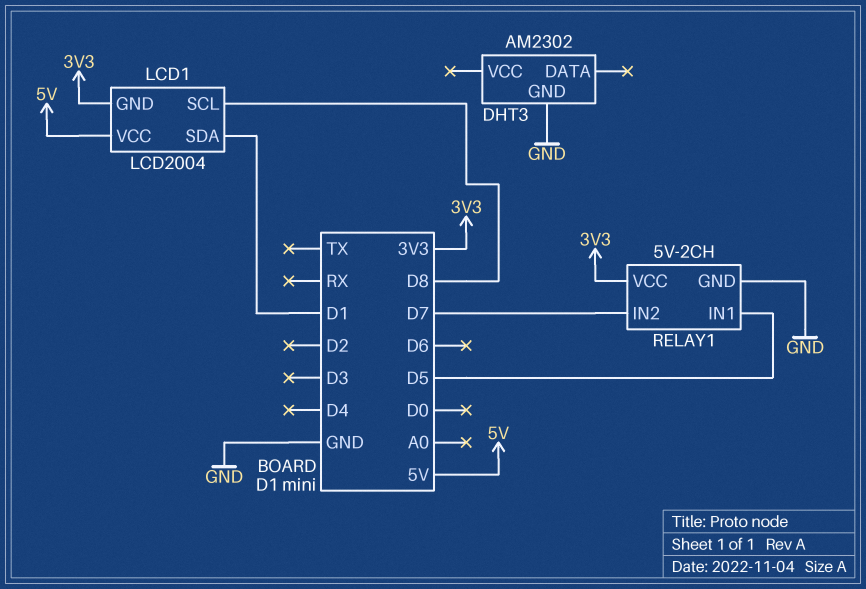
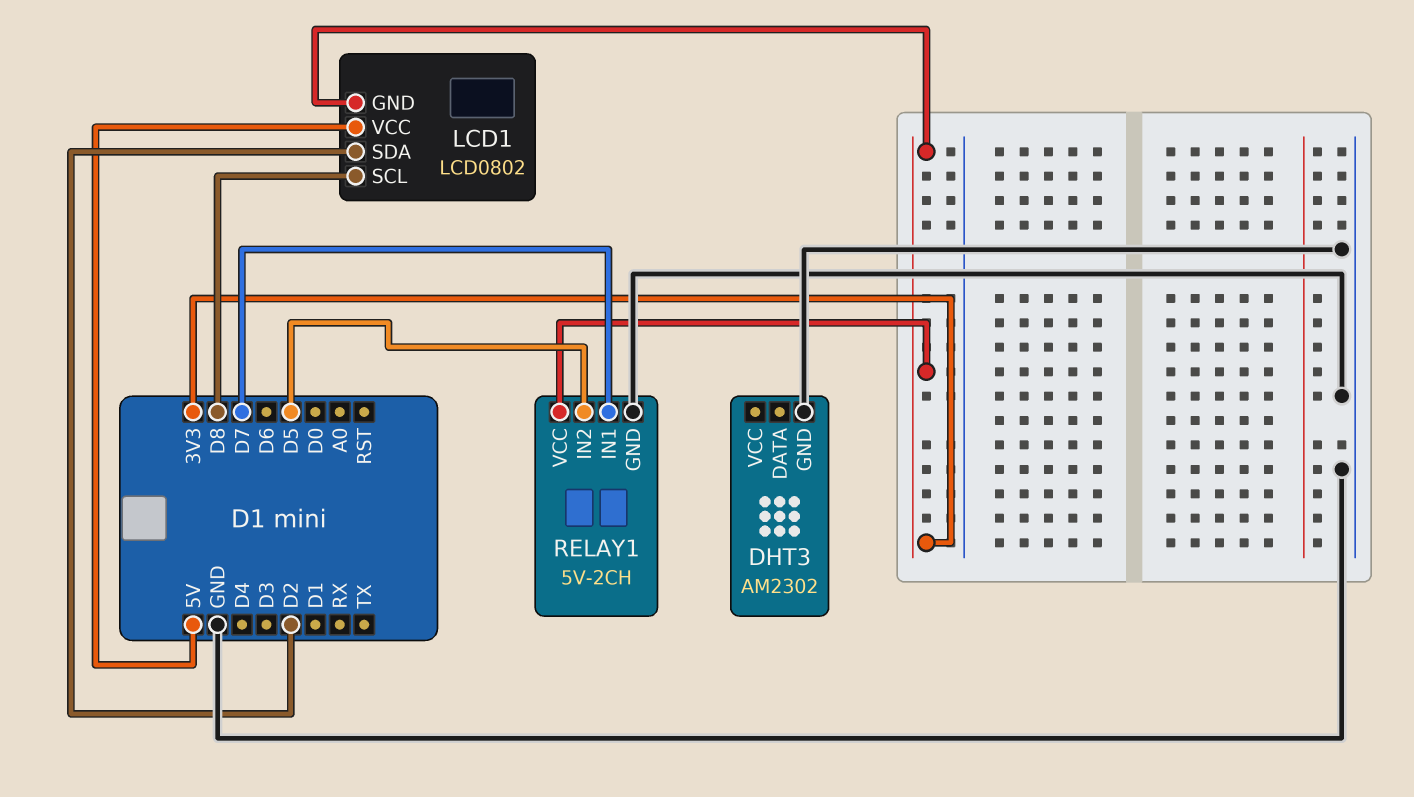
LCD1: LCD2004 -> LCD0802
LCD1 pin SDA: D1 -> D2
RELAY1 pin IN1: D5 -> D7
RELAY1 pin IN2: D7 -> D5

